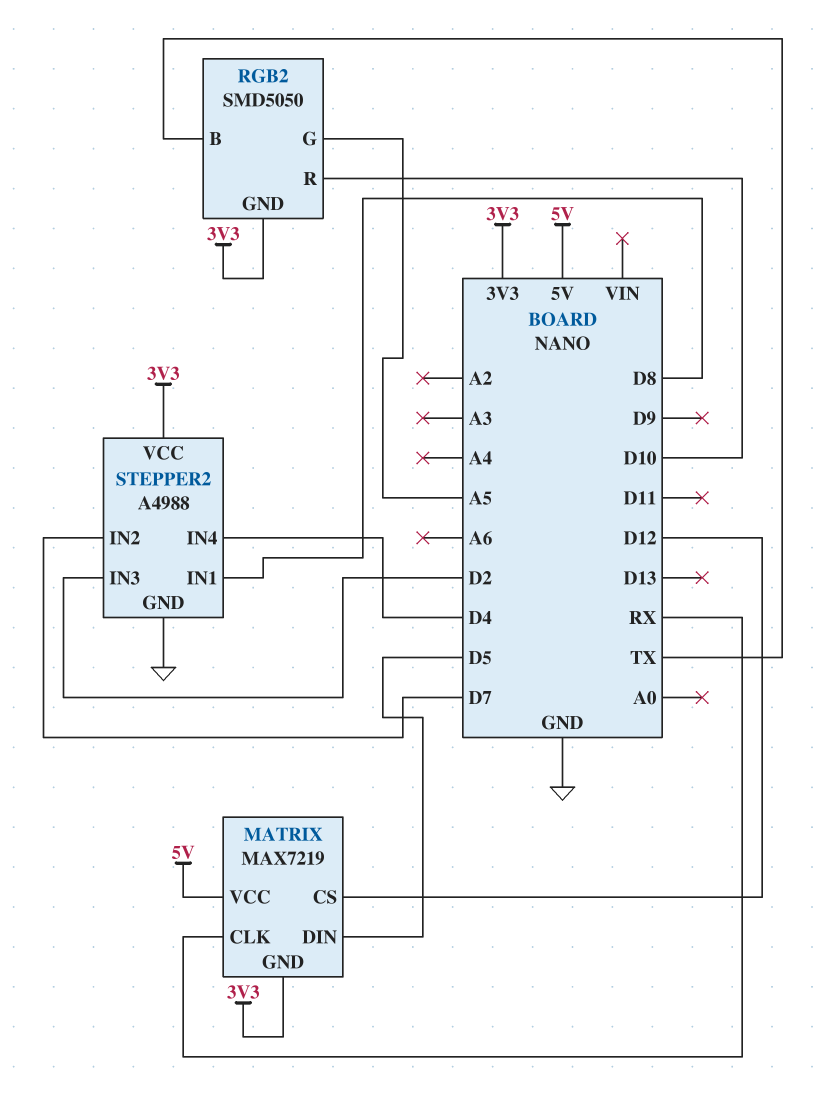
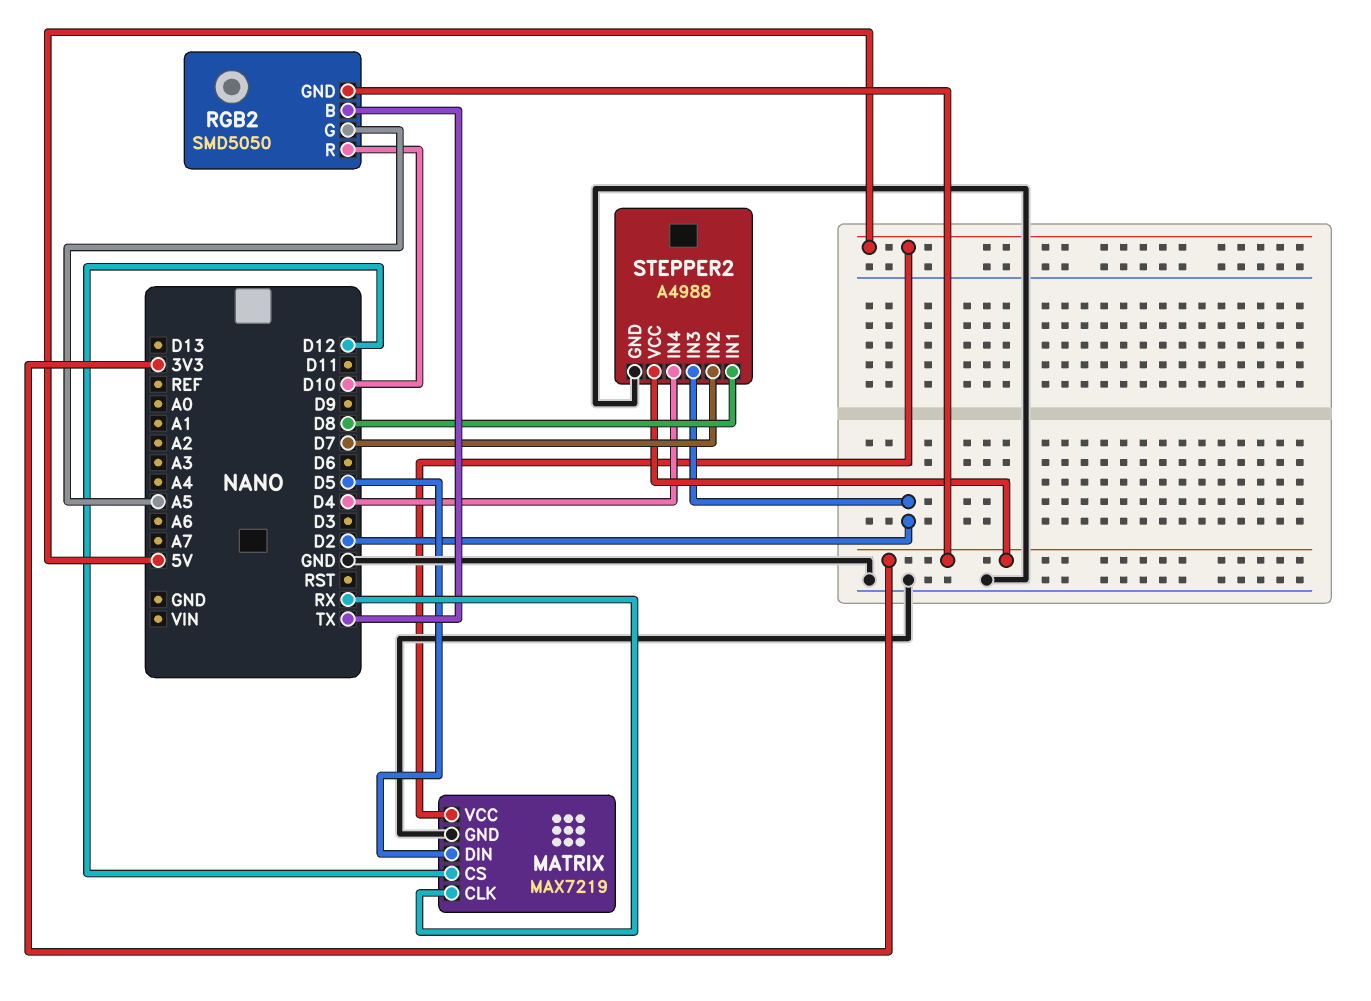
MATRIX pin GND: 3V3 -> GND

